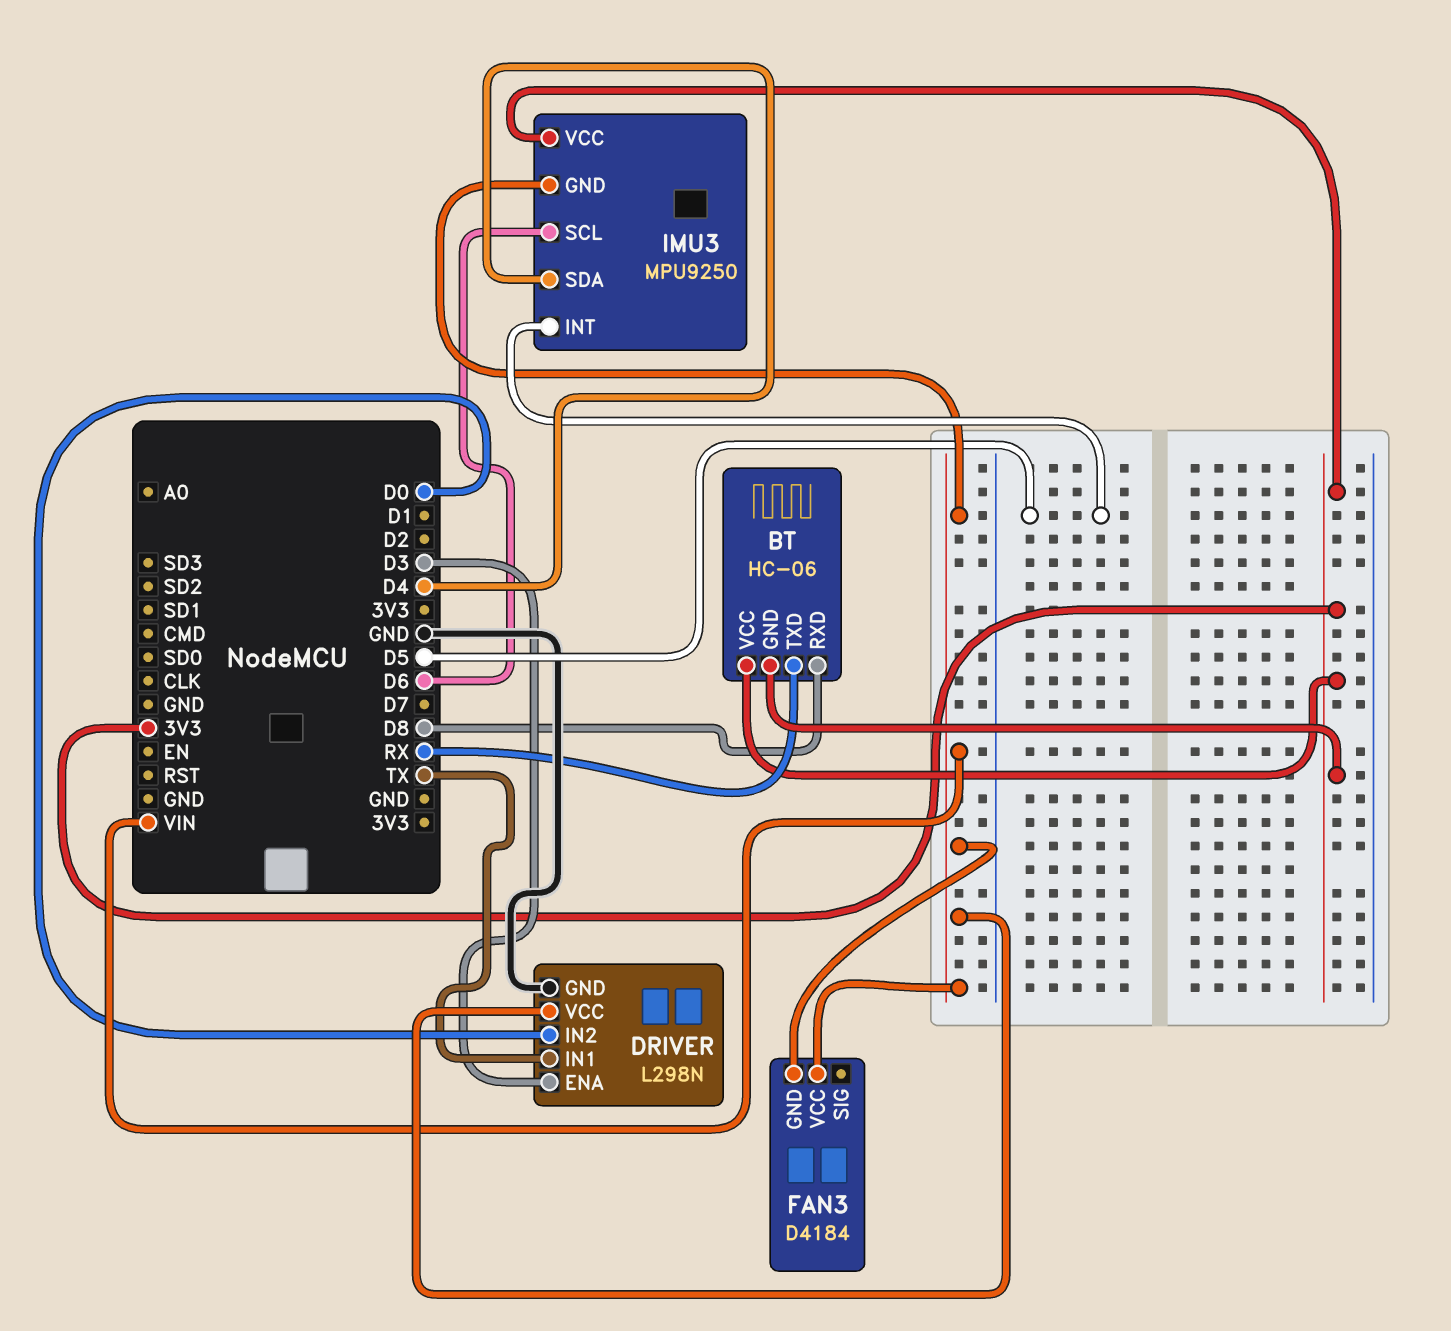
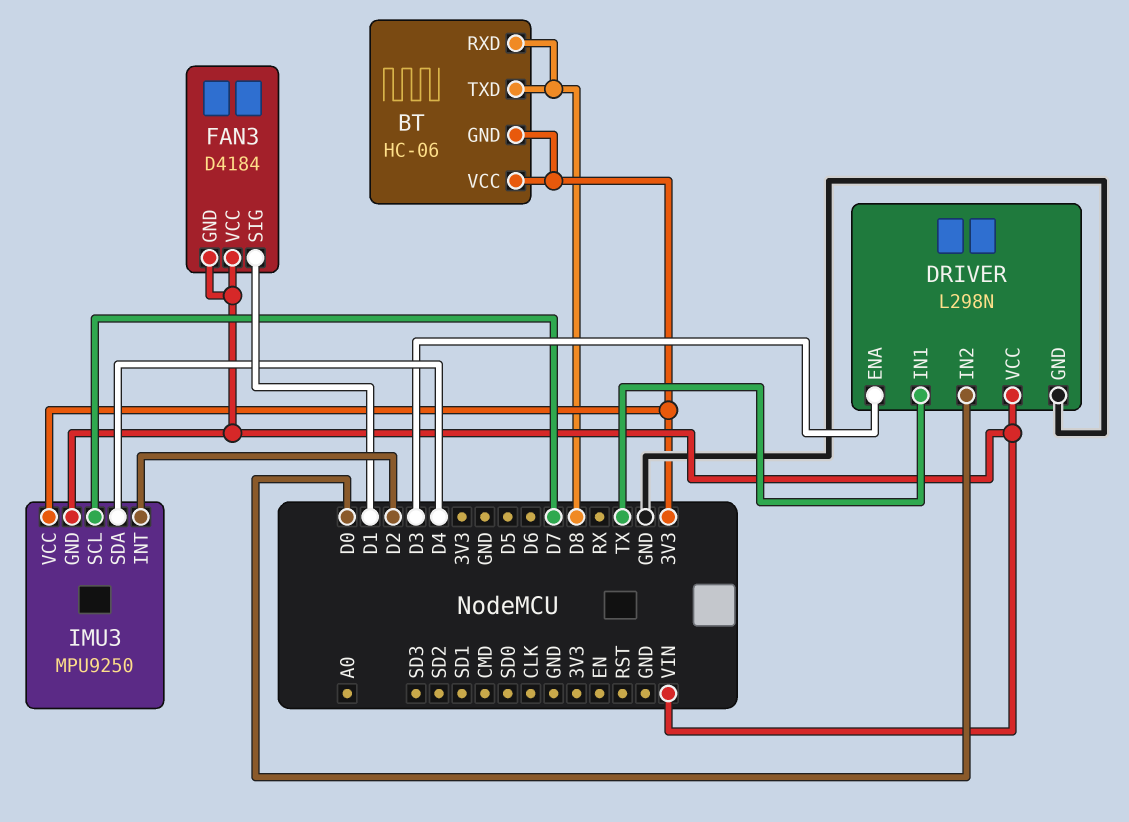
BT pin TXD: RX -> D8
FAN3 pin SIG: none -> D1
IMU3 pin INT: D5 -> D2
IMU3 pin SCL: D6 -> D7

